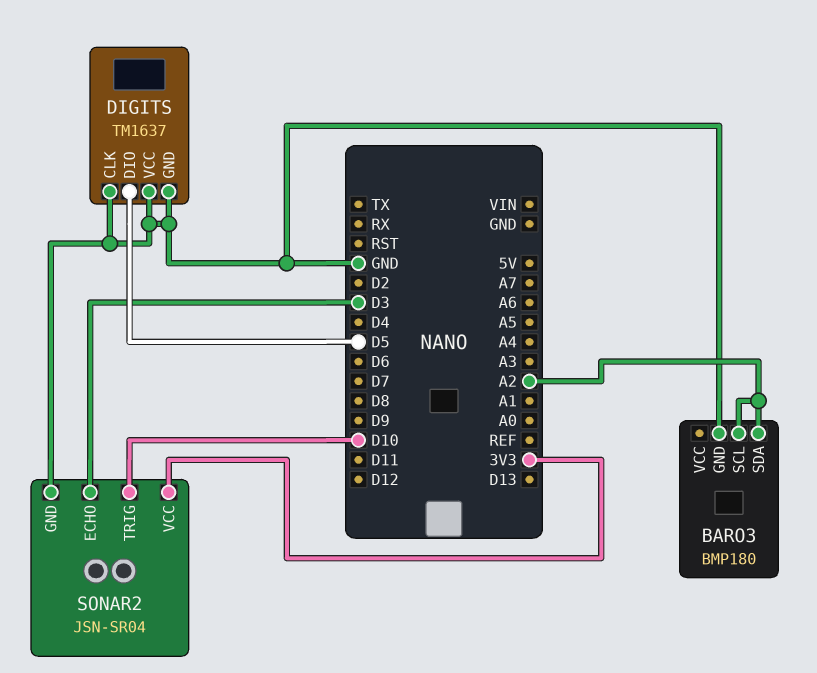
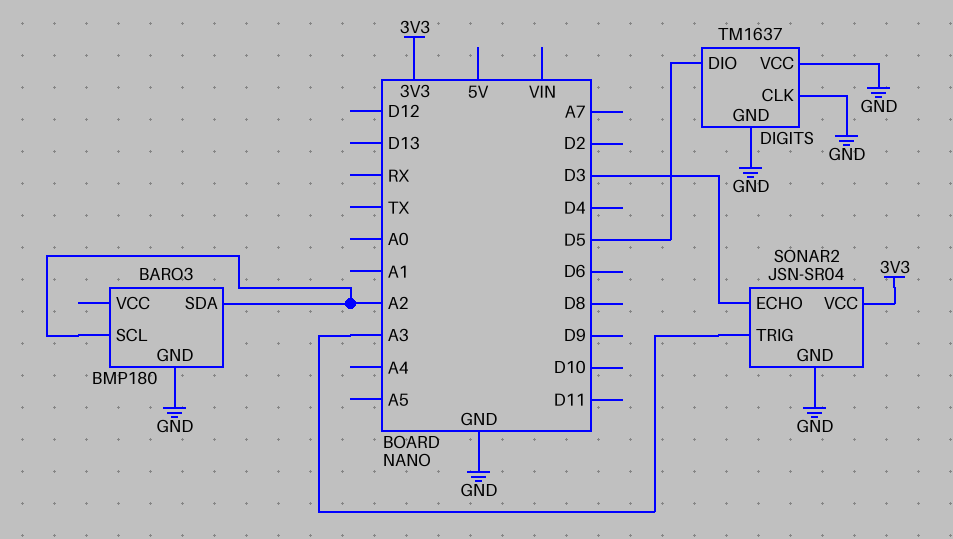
SONAR2 pin TRIG: D10 -> A3

